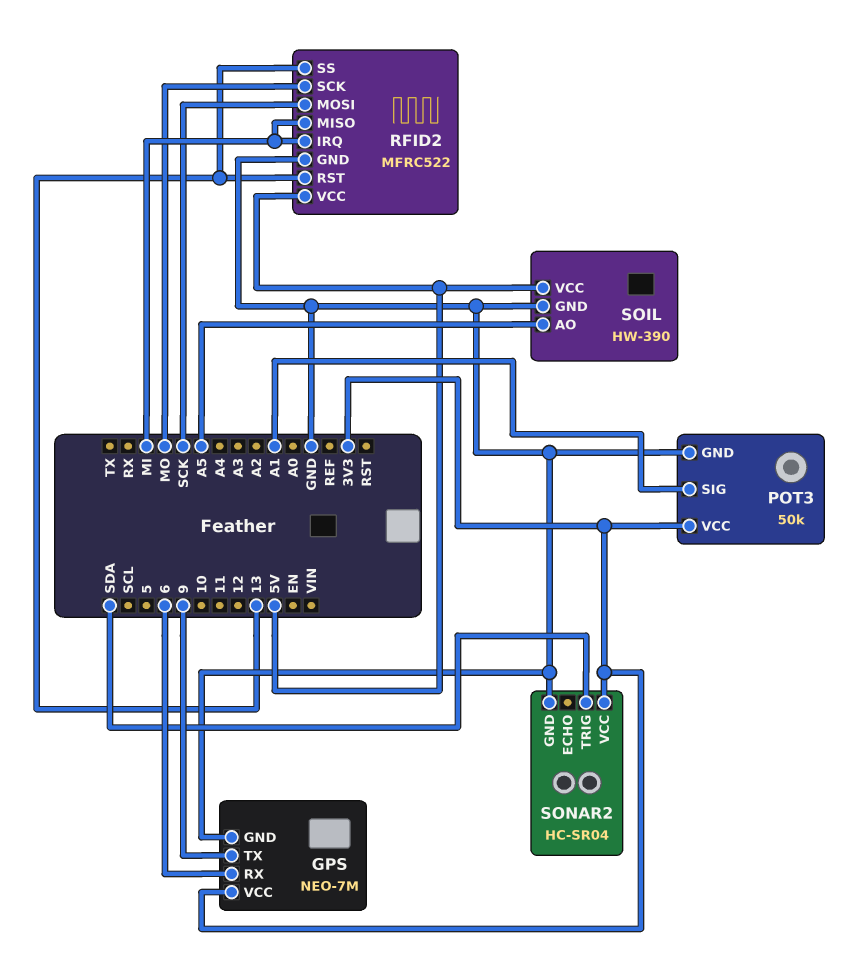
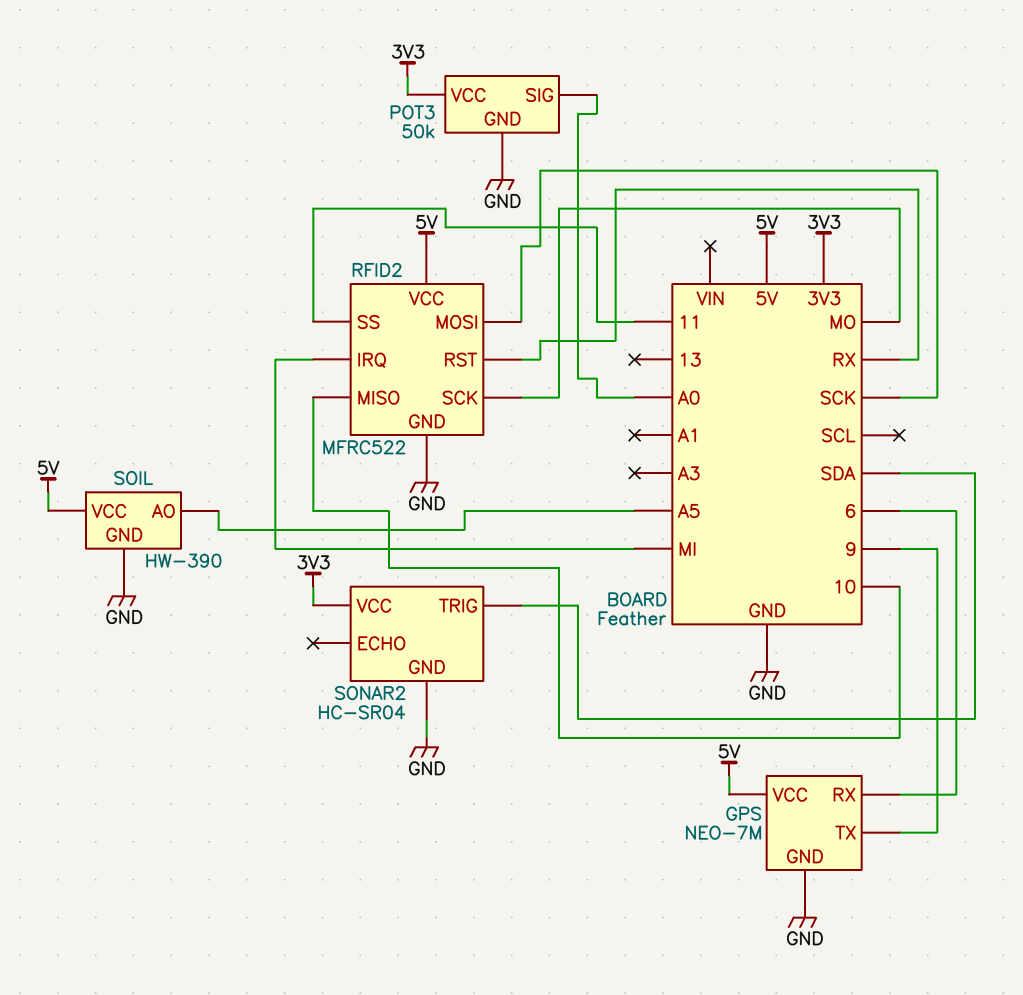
GPS pin VCC: 3V3 -> 5V
POT3 pin SIG: A1 -> A0
RFID2 pin MISO: MI -> 10
RFID2 pin RST: 13 -> RX
RFID2 pin SS: 13 -> 11

